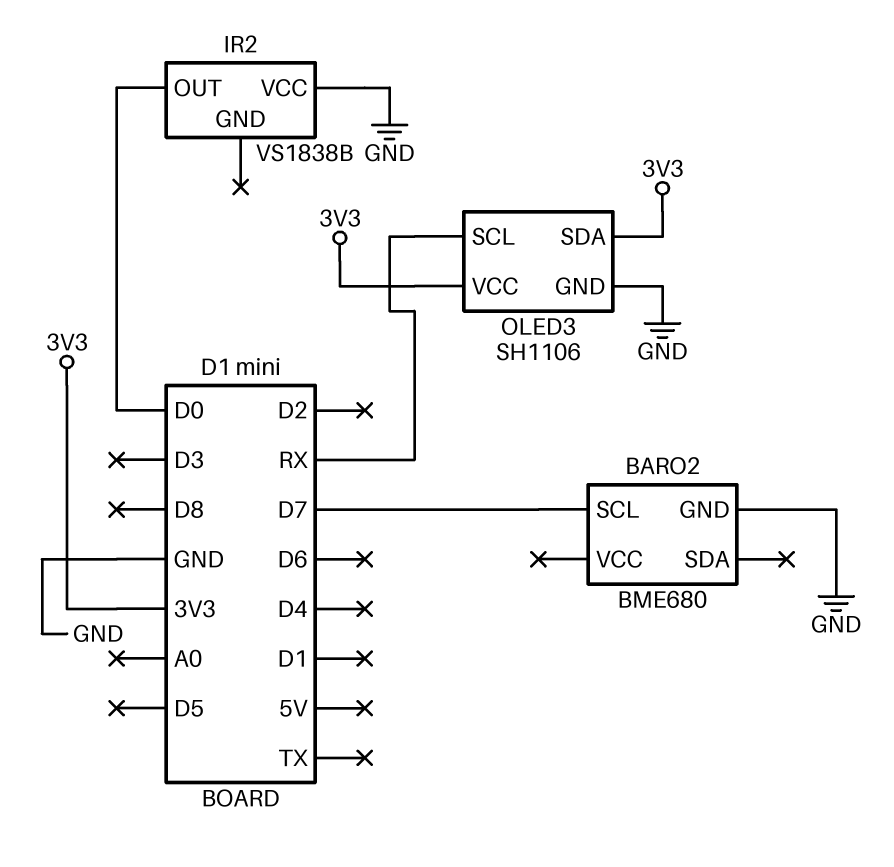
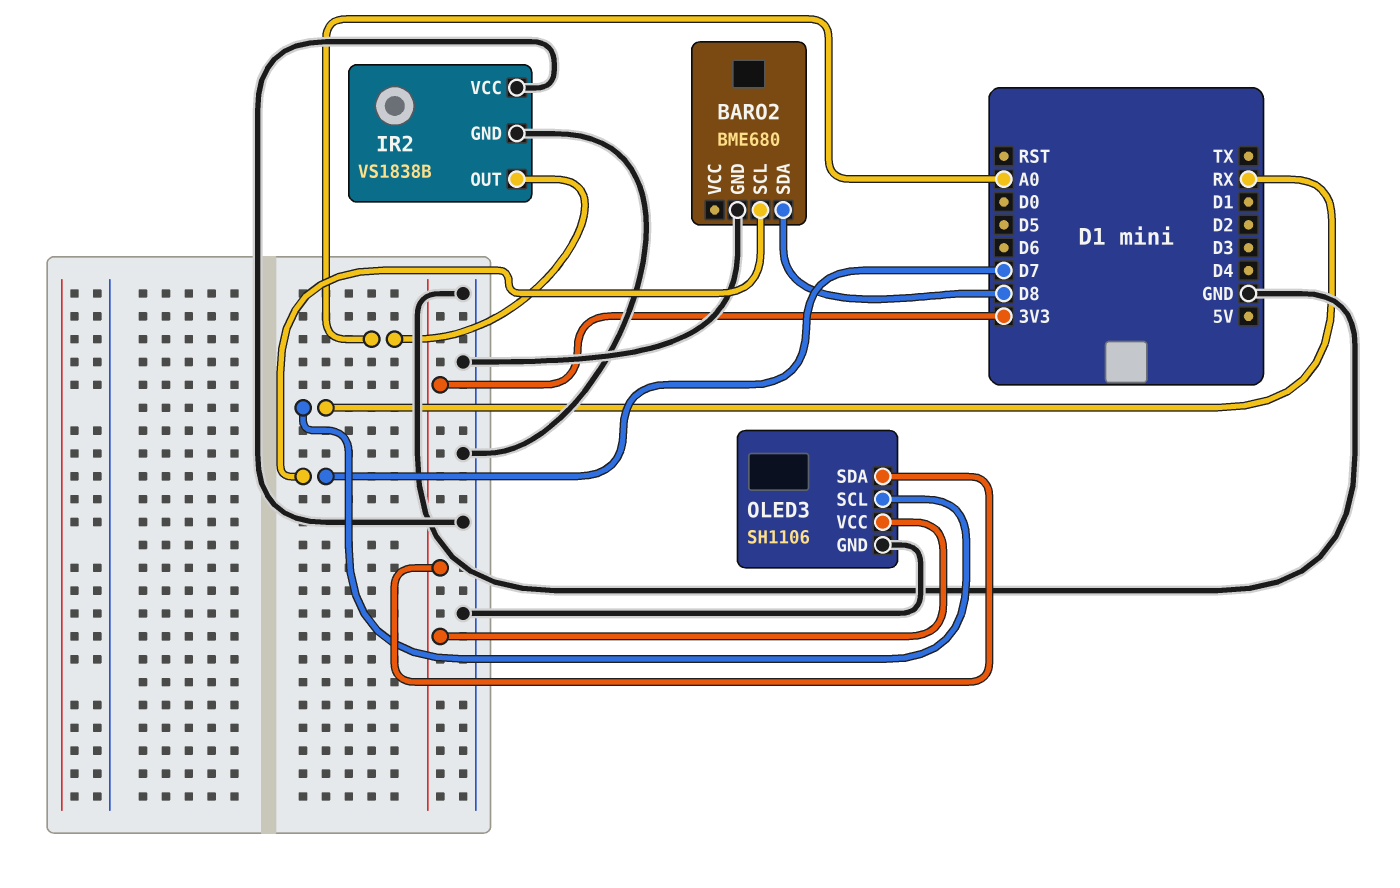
BARO2 pin SDA: none -> D8
IR2 pin GND: none -> GND
IR2 pin OUT: D0 -> A0

